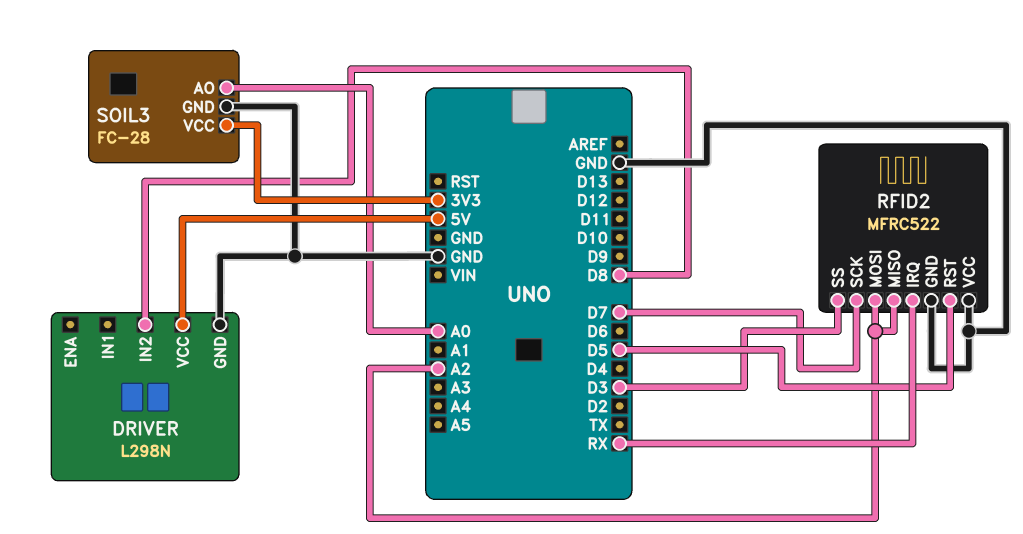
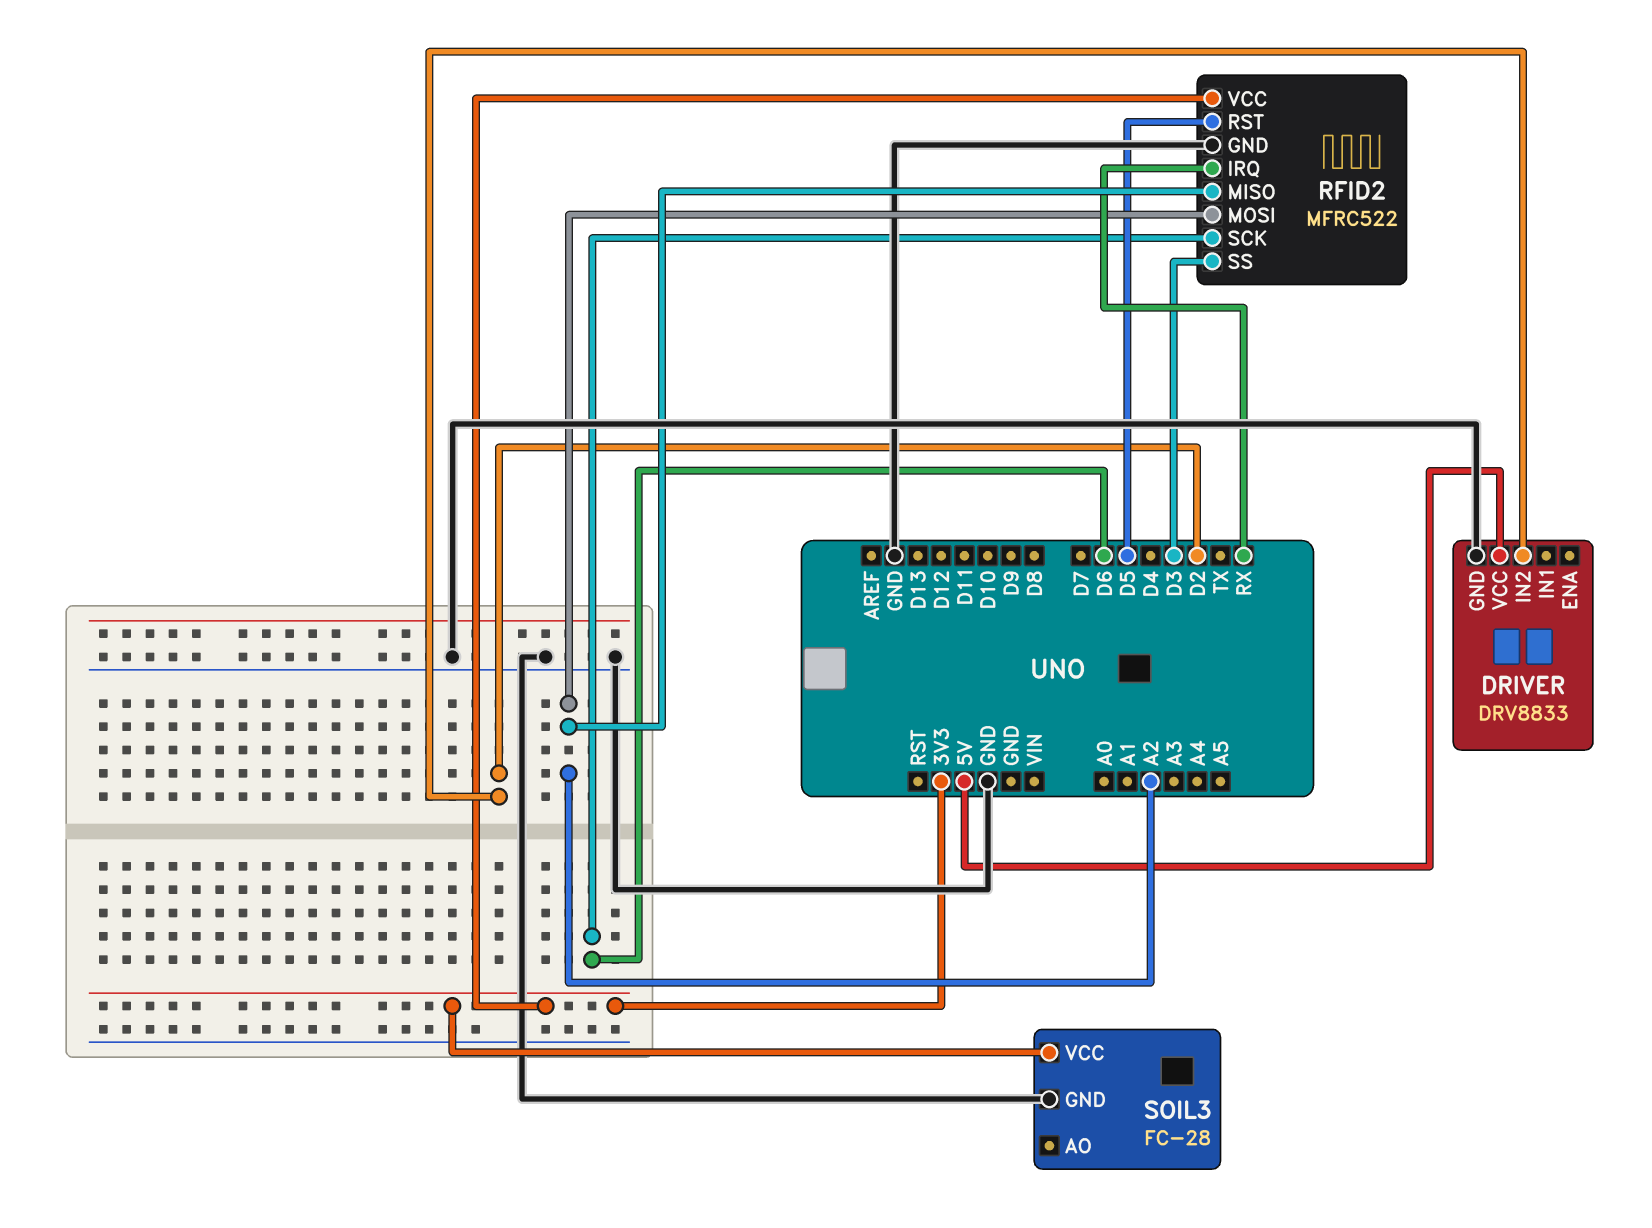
DRIVER: L298N -> DRV8833
DRIVER pin IN2: D8 -> D2
RFID2 pin SCK: D7 -> D6
RFID2 pin VCC: GND -> 3V3
SOIL3 pin AO: A0 -> none

